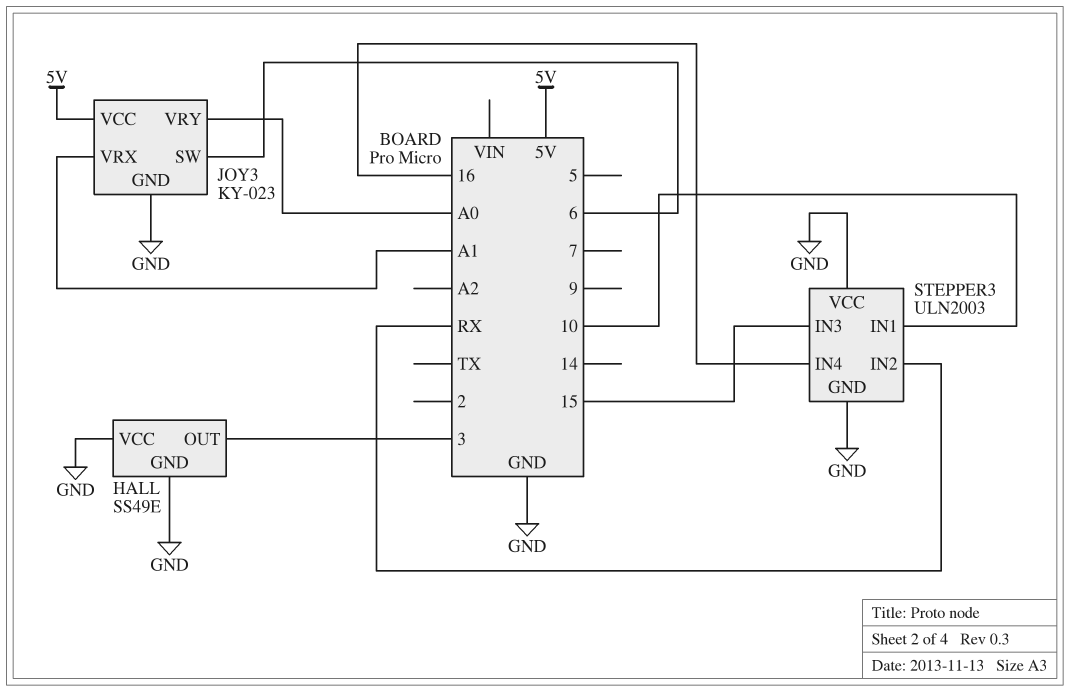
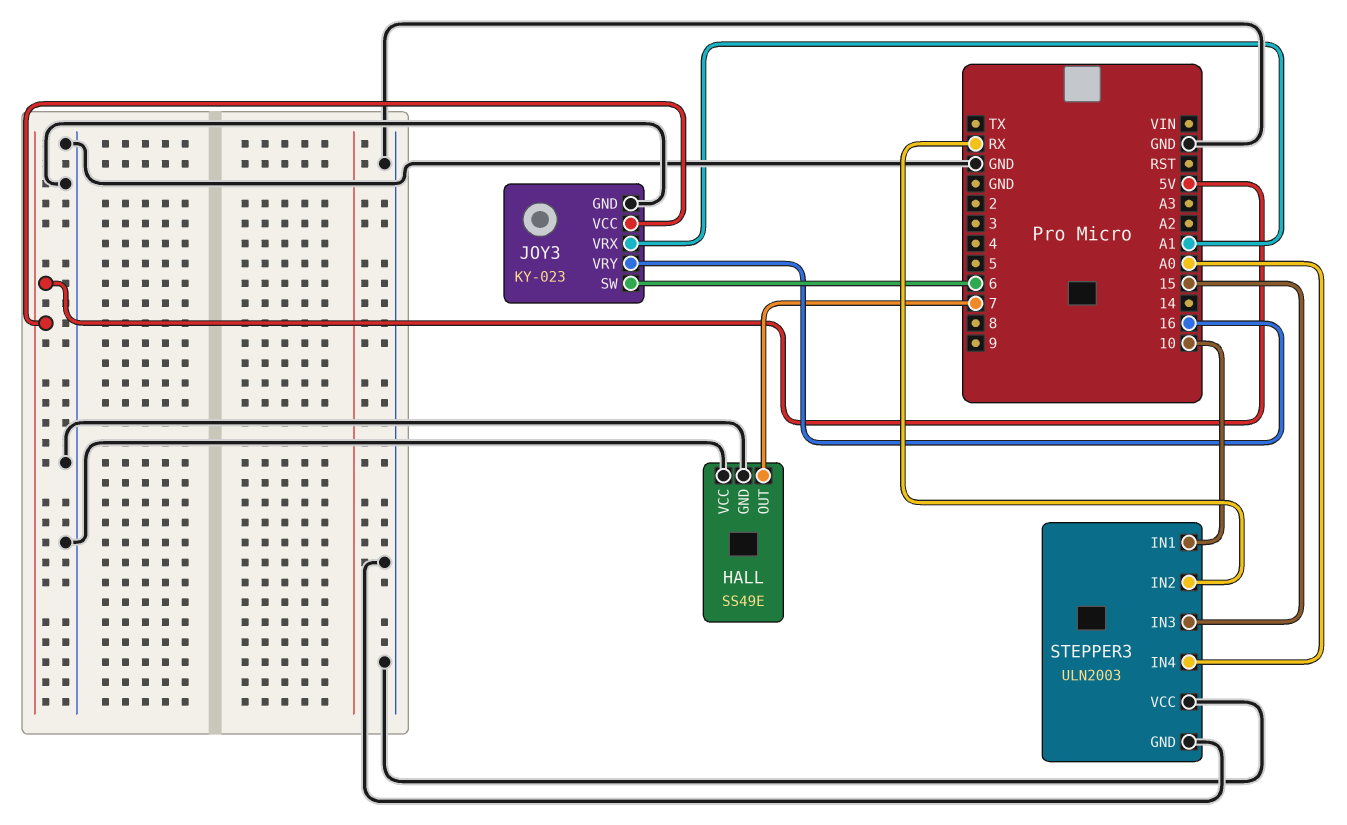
HALL pin OUT: 3 -> 7
JOY3 pin VRY: A0 -> 16
STEPPER3 pin IN4: 16 -> A0

